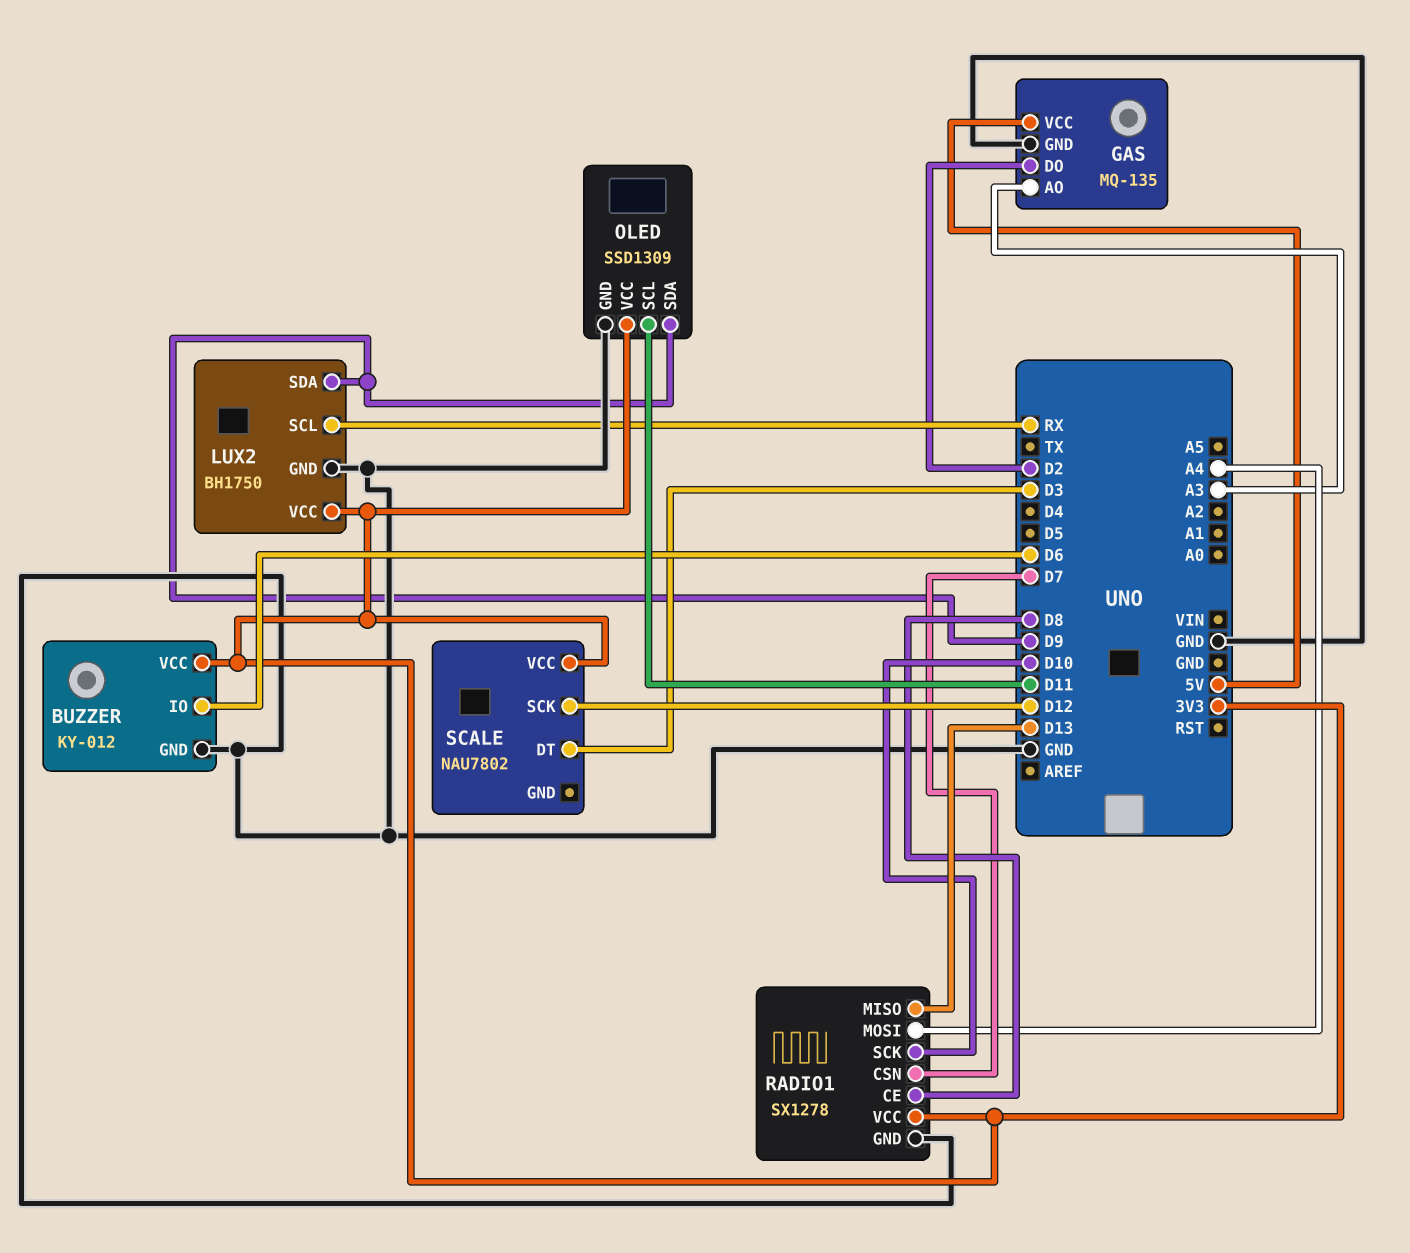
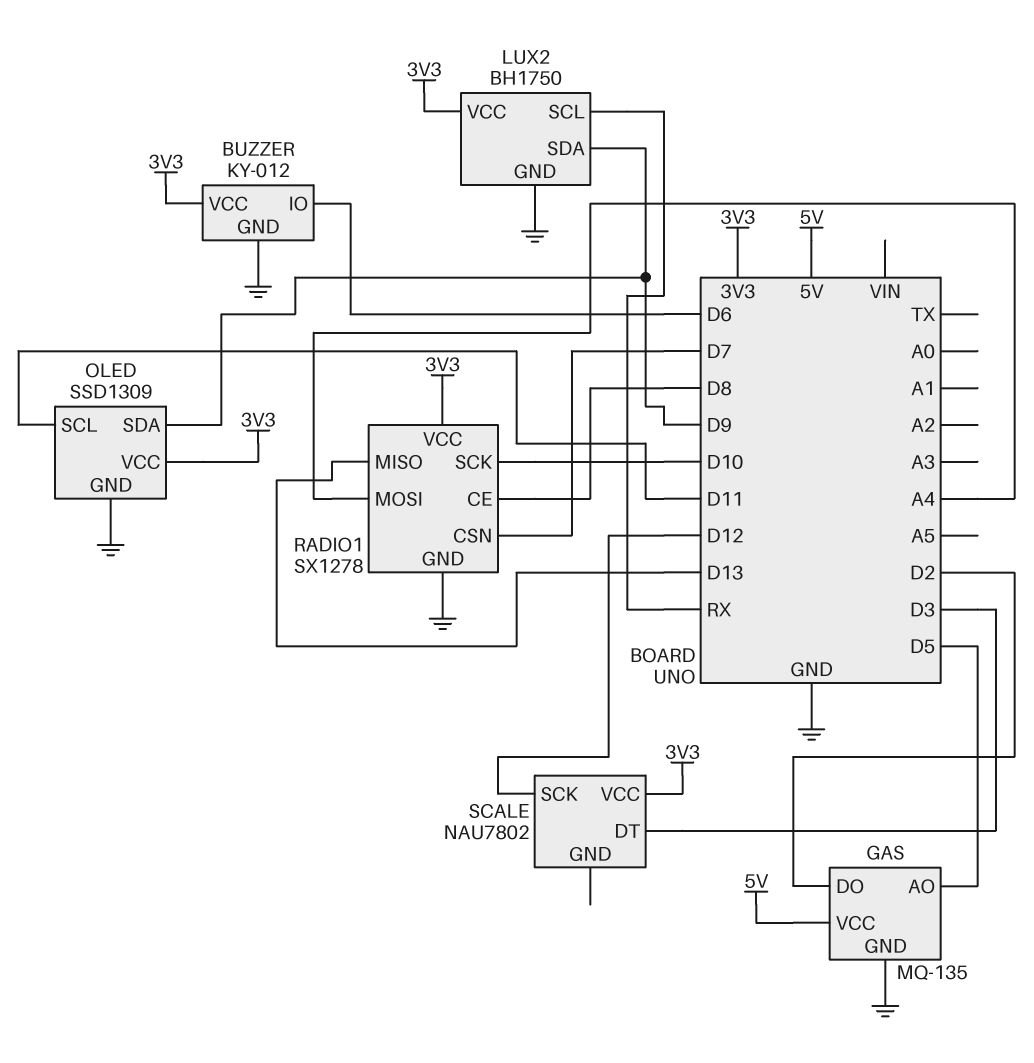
GAS pin AO: A3 -> D5

